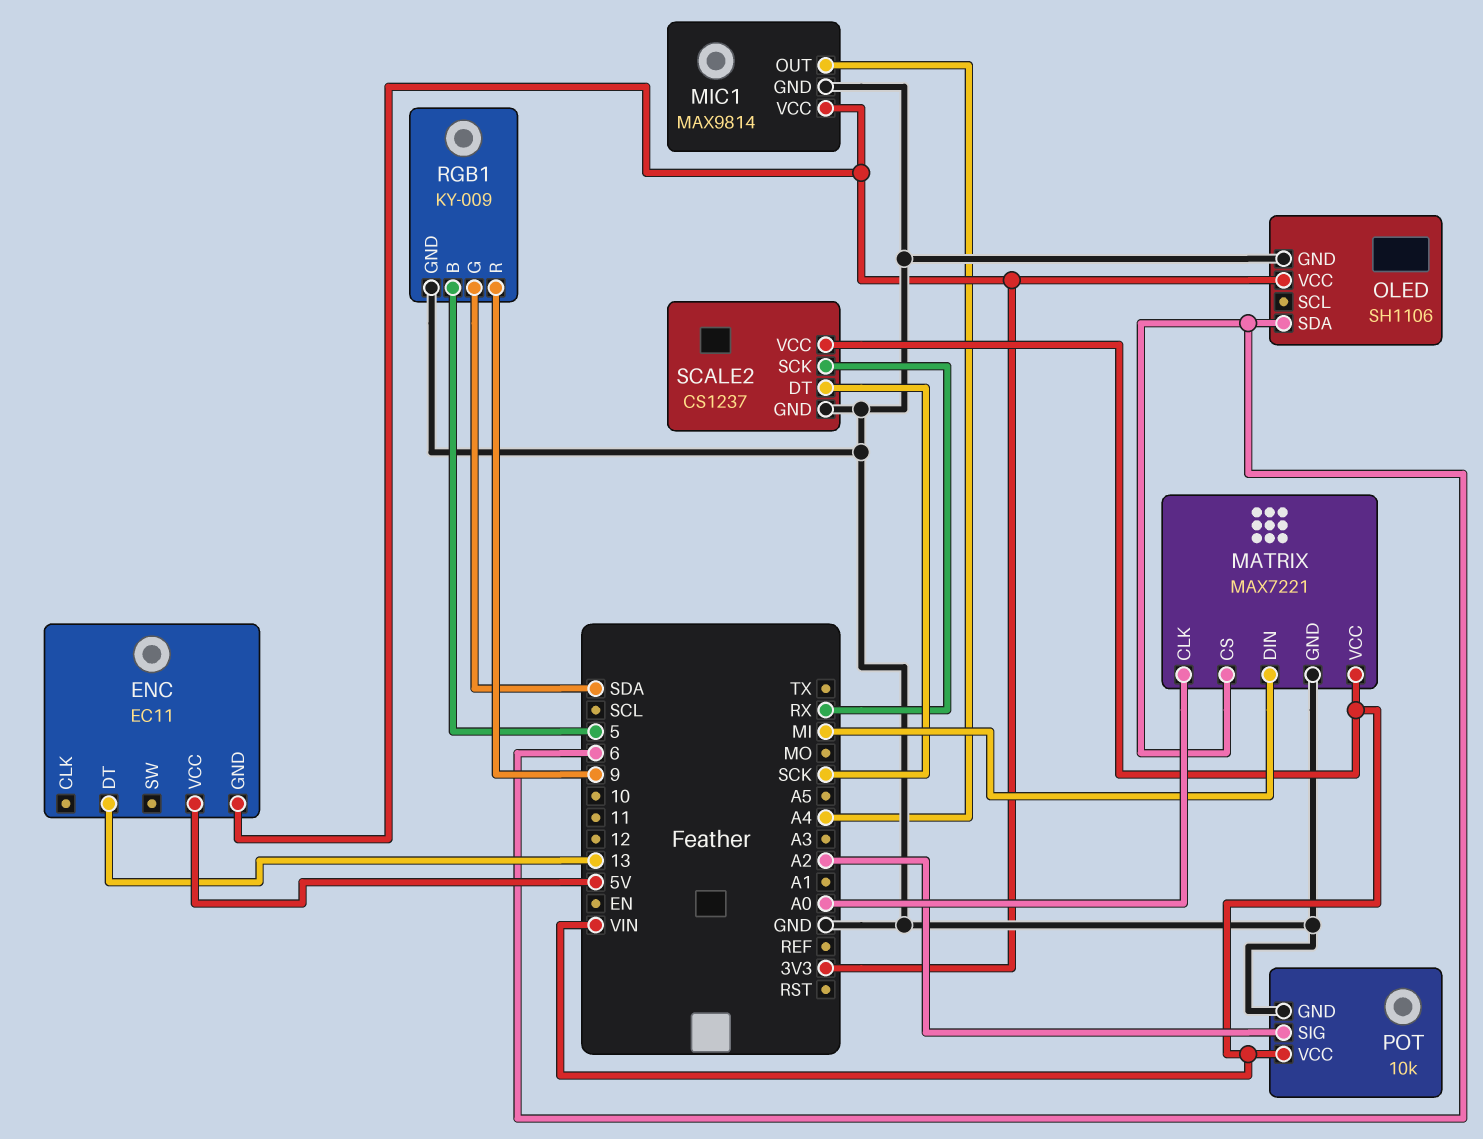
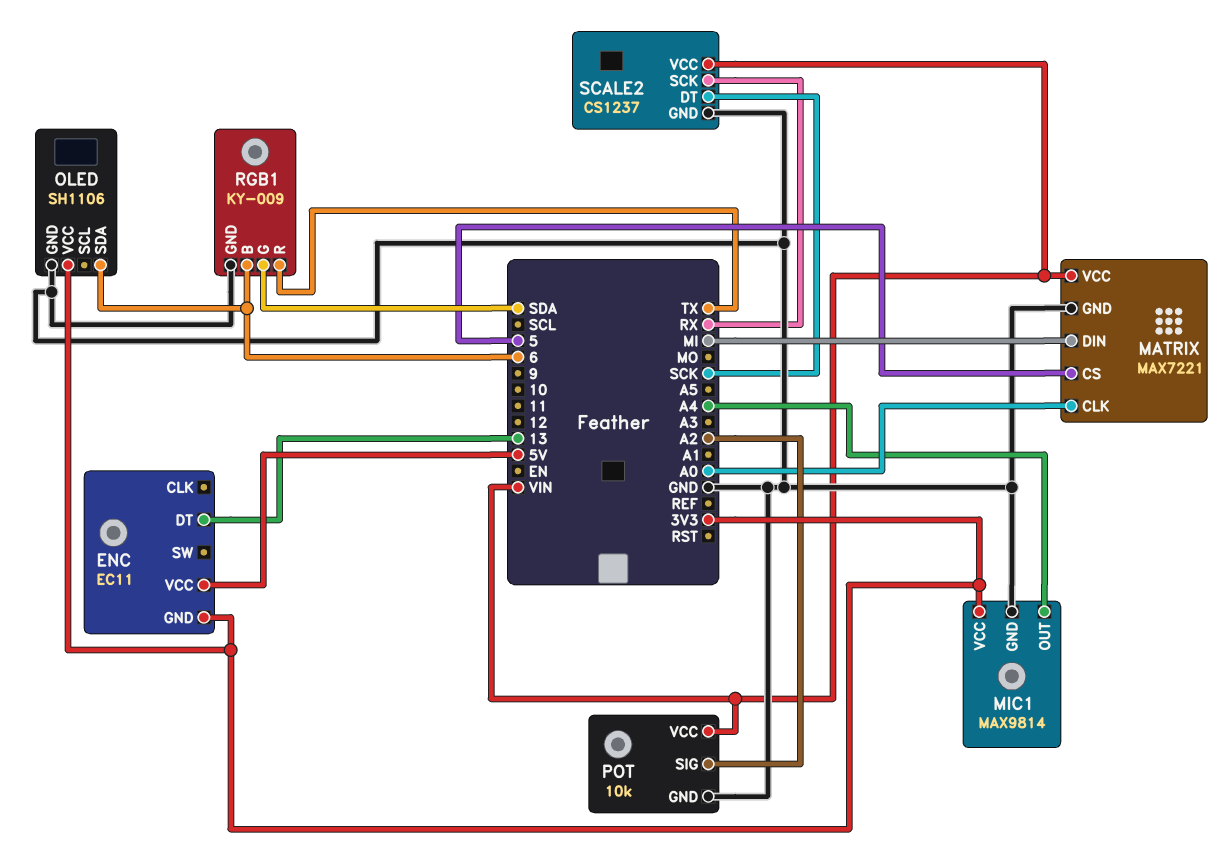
MATRIX pin CS: 6 -> 5
RGB1 pin B: 5 -> 6
RGB1 pin R: 9 -> TX

